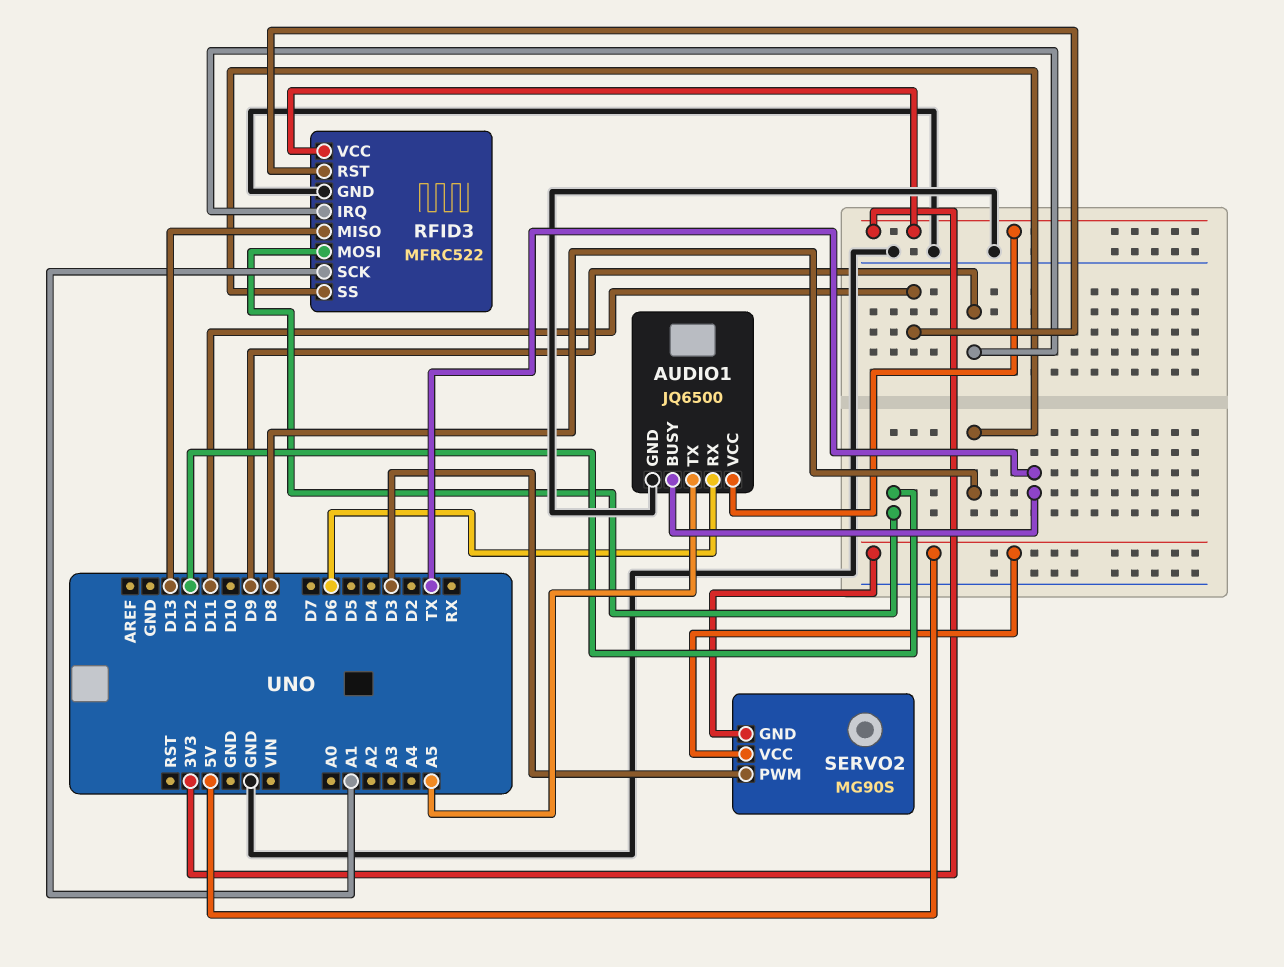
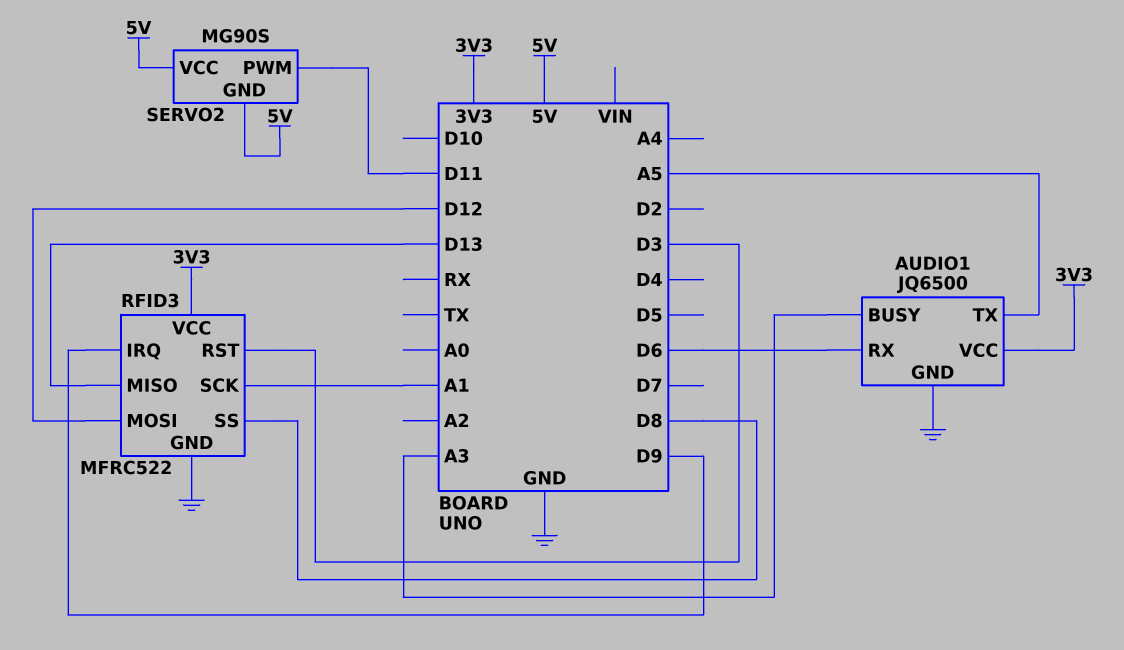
AUDIO1 pin BUSY: TX -> A3
RFID3 pin RST: D11 -> D3
SERVO2 pin PWM: D3 -> D11

